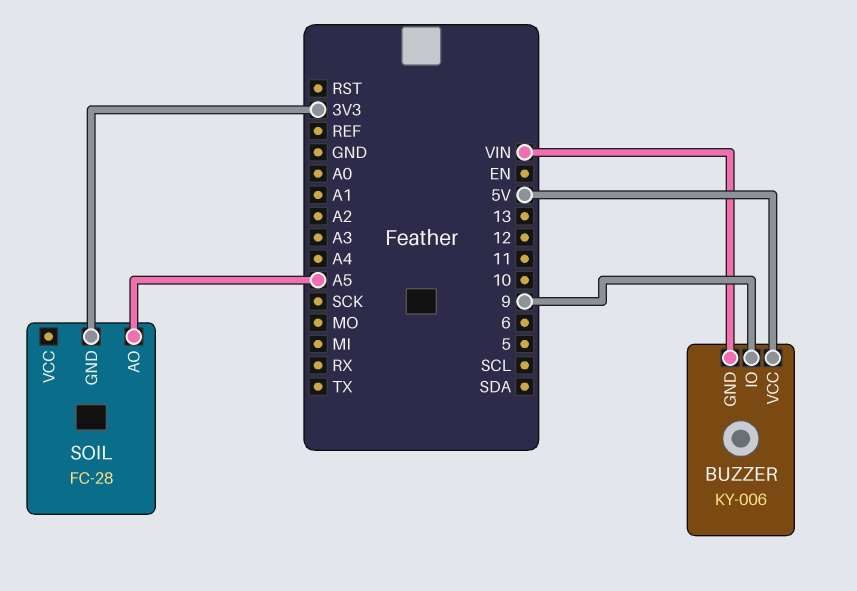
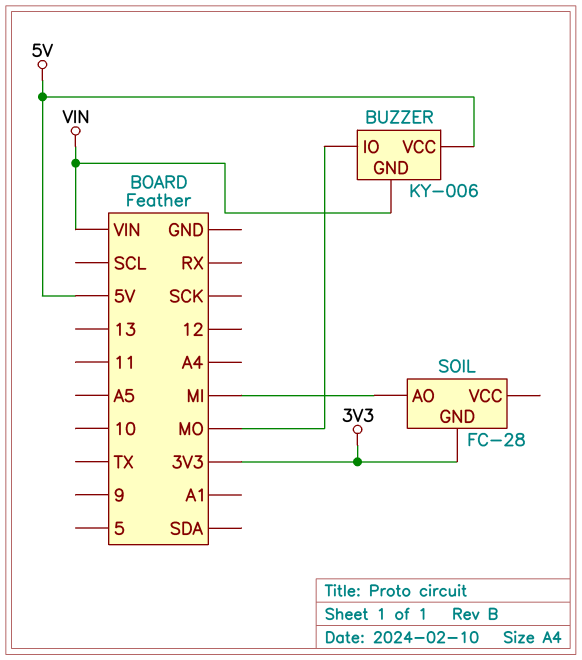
BUZZER pin IO: 9 -> MO
SOIL pin AO: A5 -> MI

